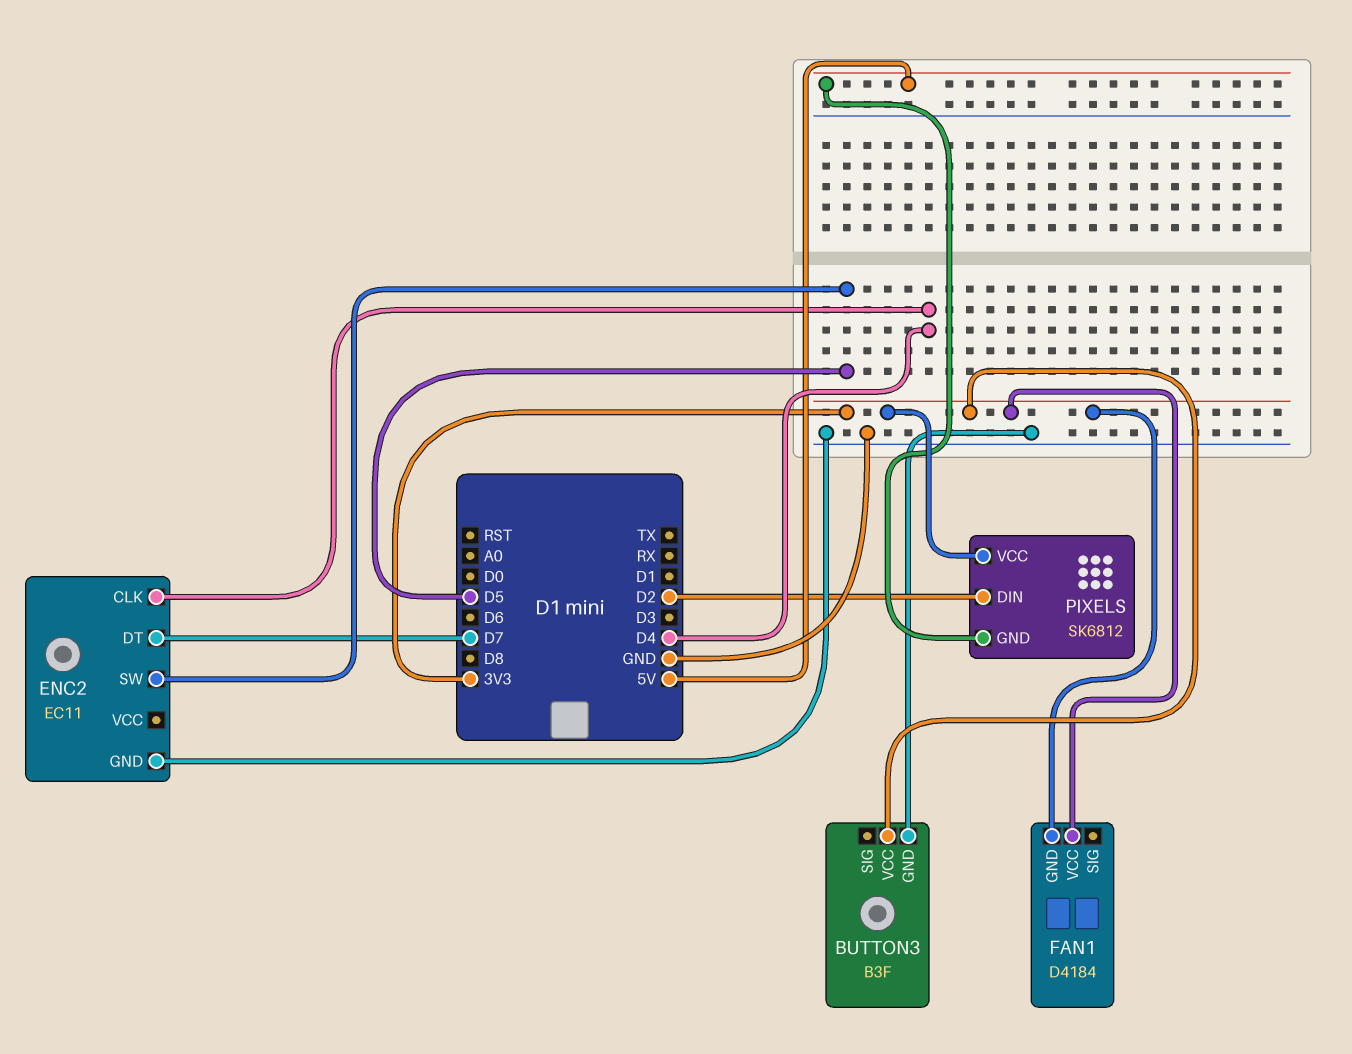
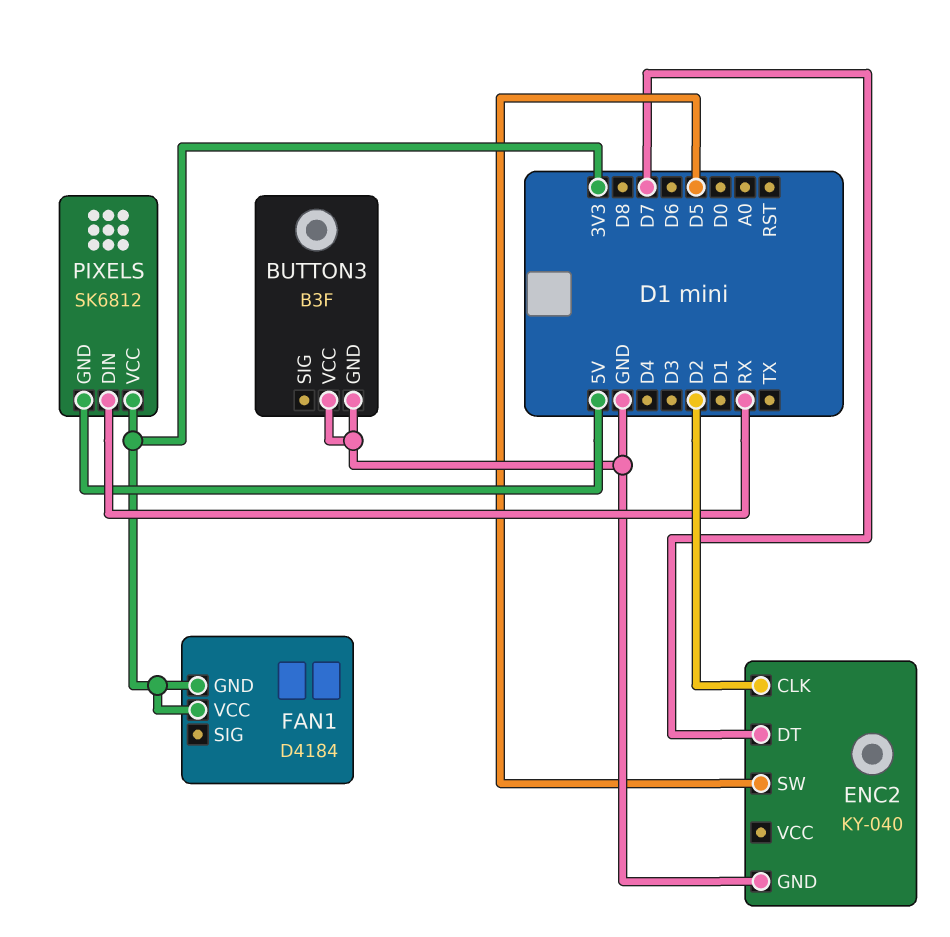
BUTTON3 pin VCC: 3V3 -> GND
ENC2: EC11 -> KY-040
ENC2 pin CLK: D4 -> D2
PIXELS pin DIN: D2 -> RX

